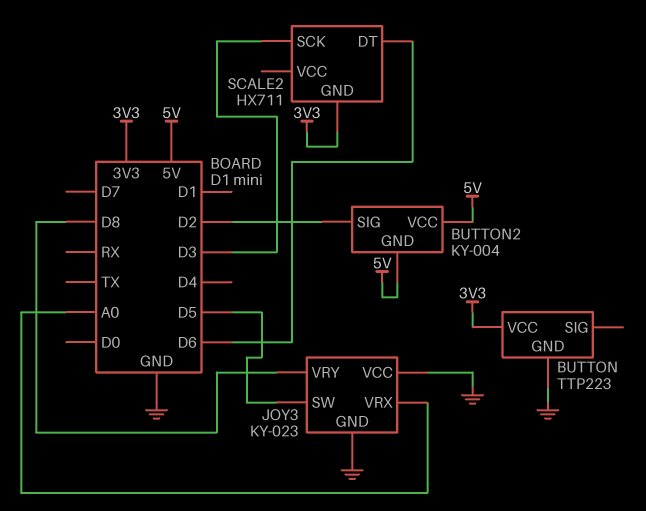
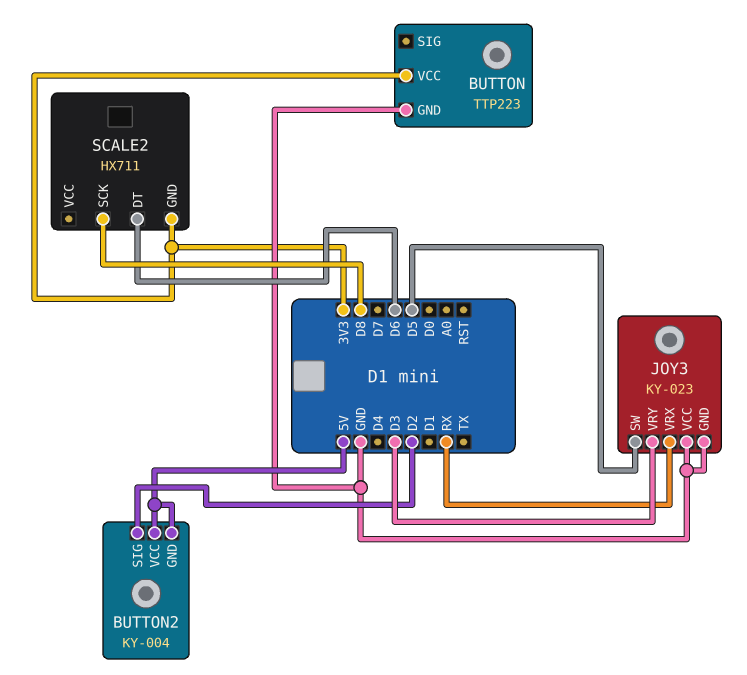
JOY3 pin VRX: A0 -> RX
JOY3 pin VRY: D8 -> D3
SCALE2 pin SCK: D3 -> D8

